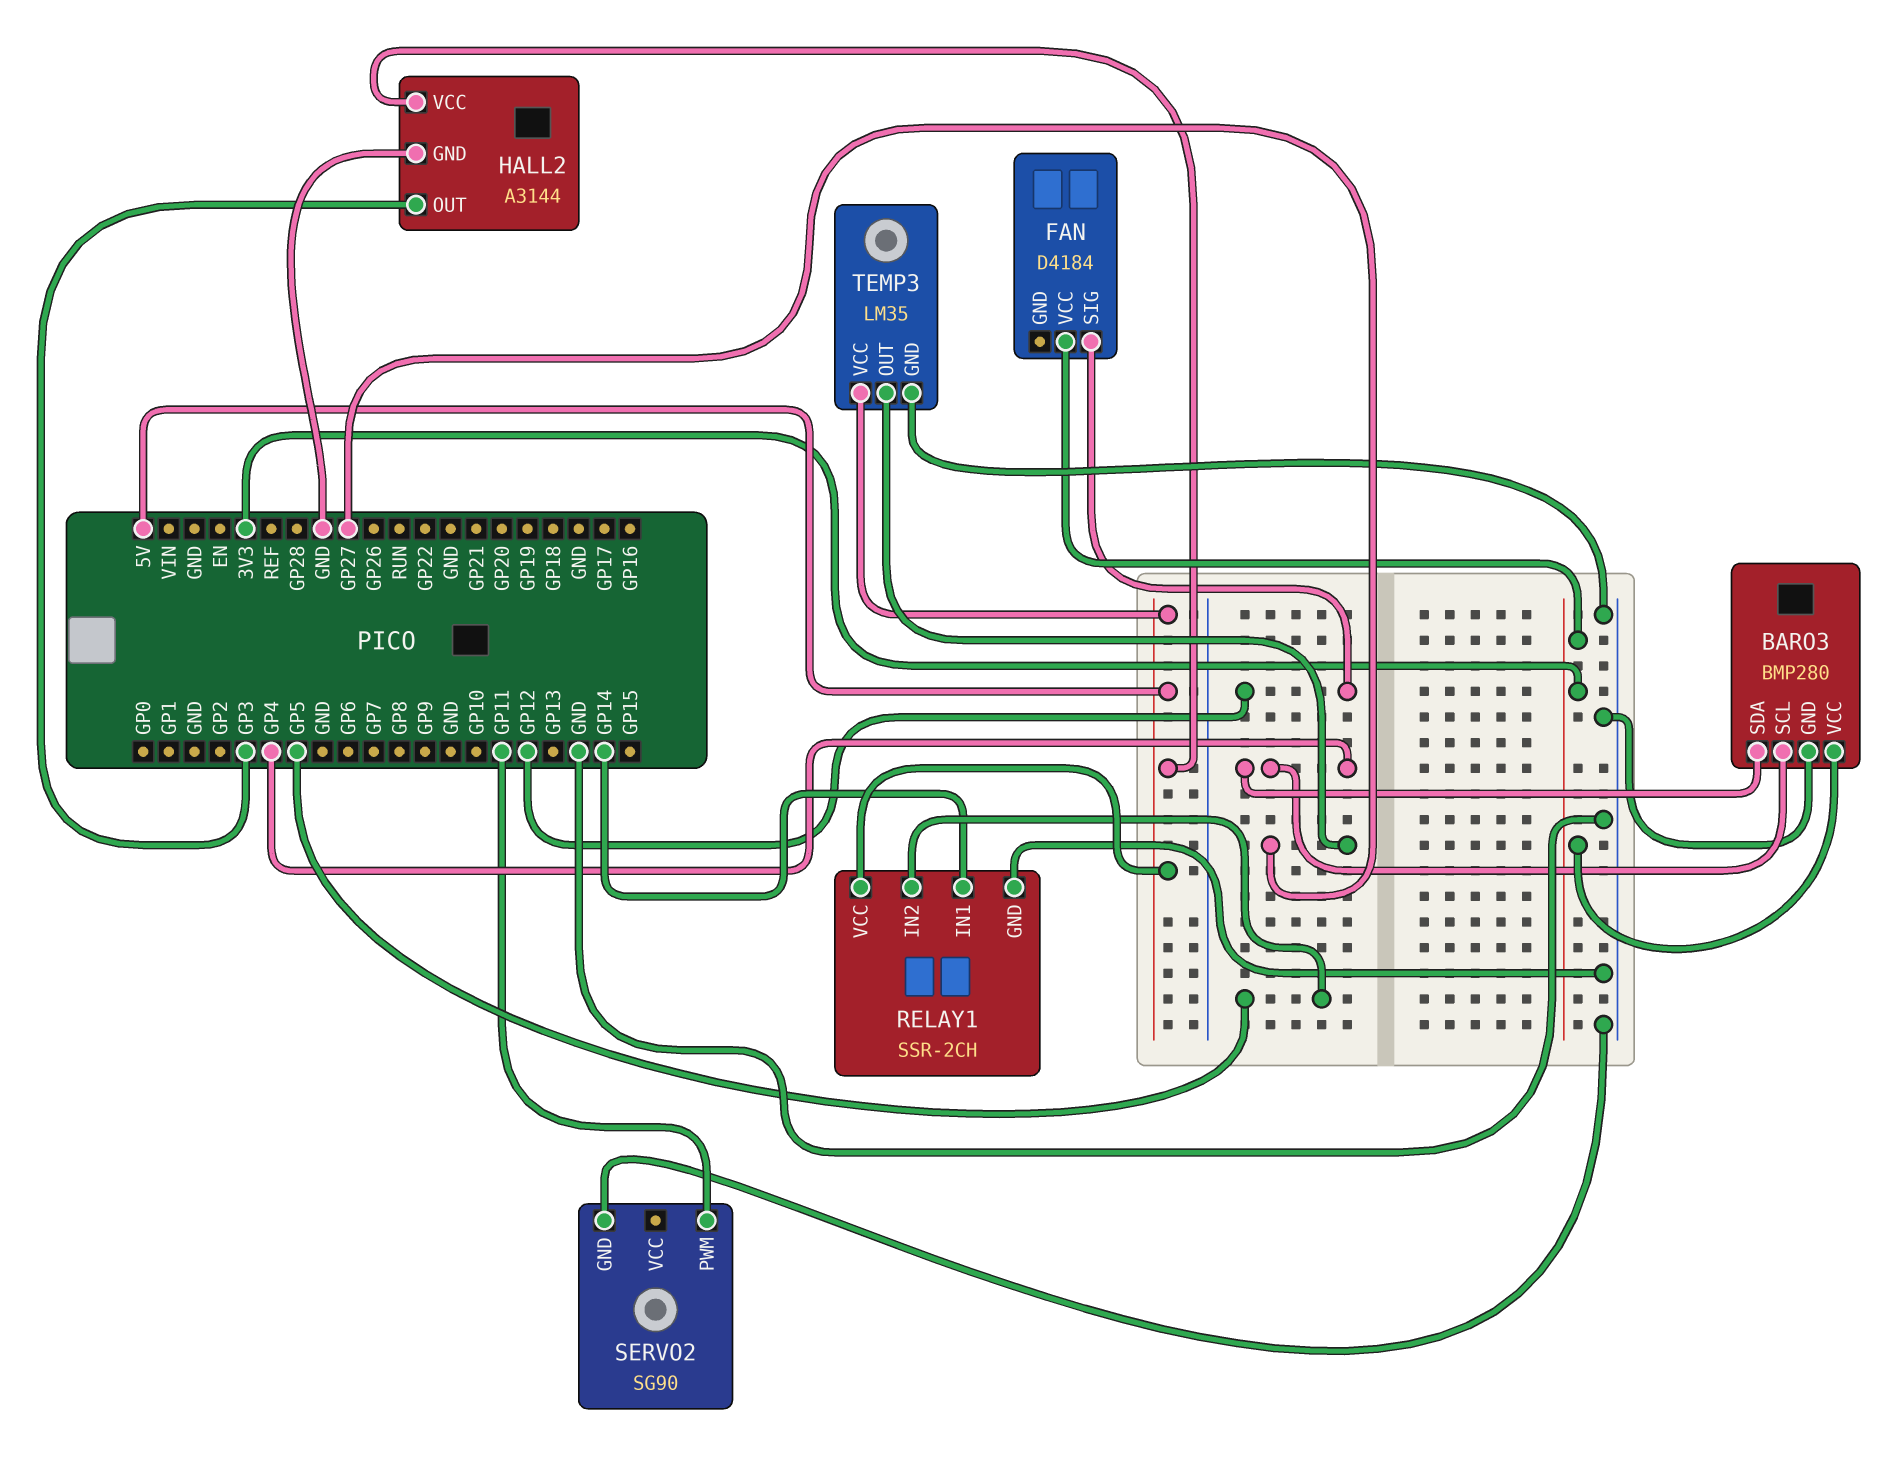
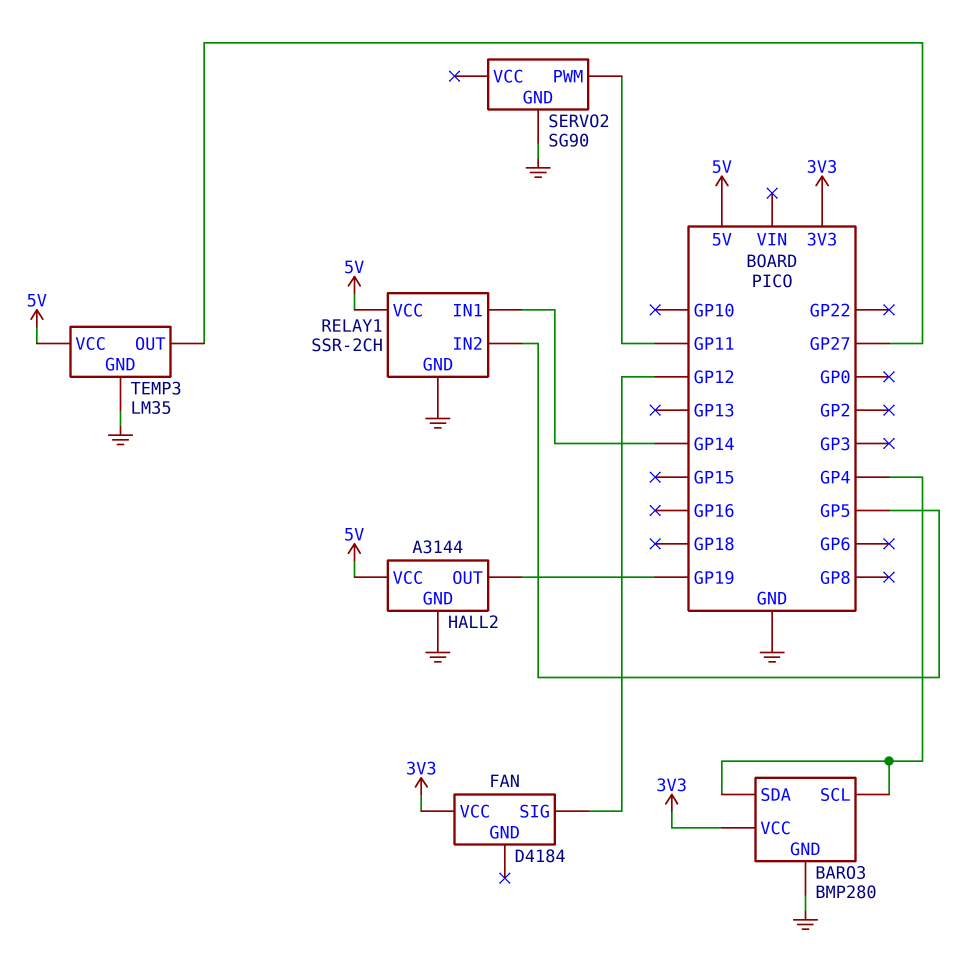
HALL2 pin OUT: GP3 -> GP19

